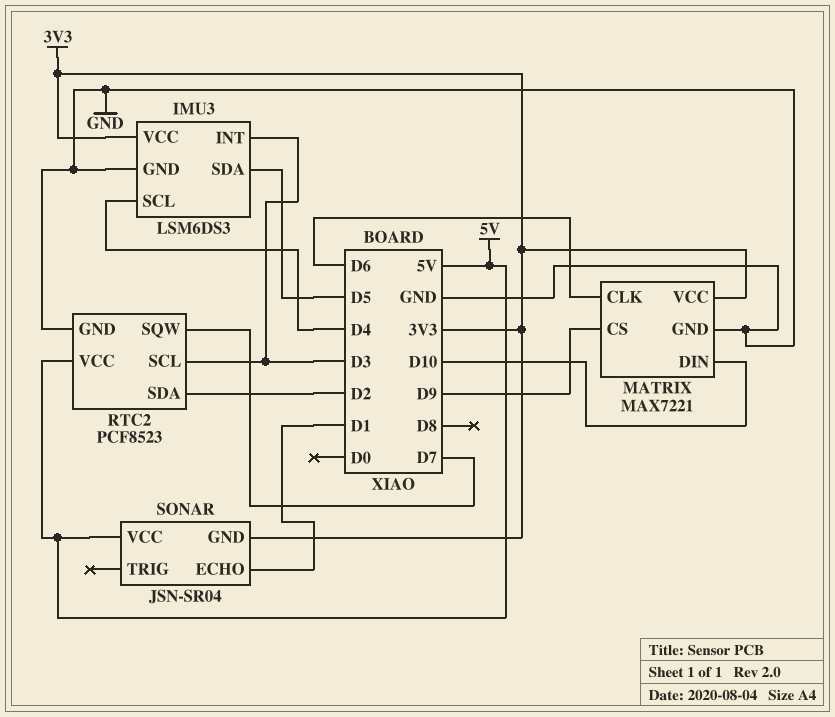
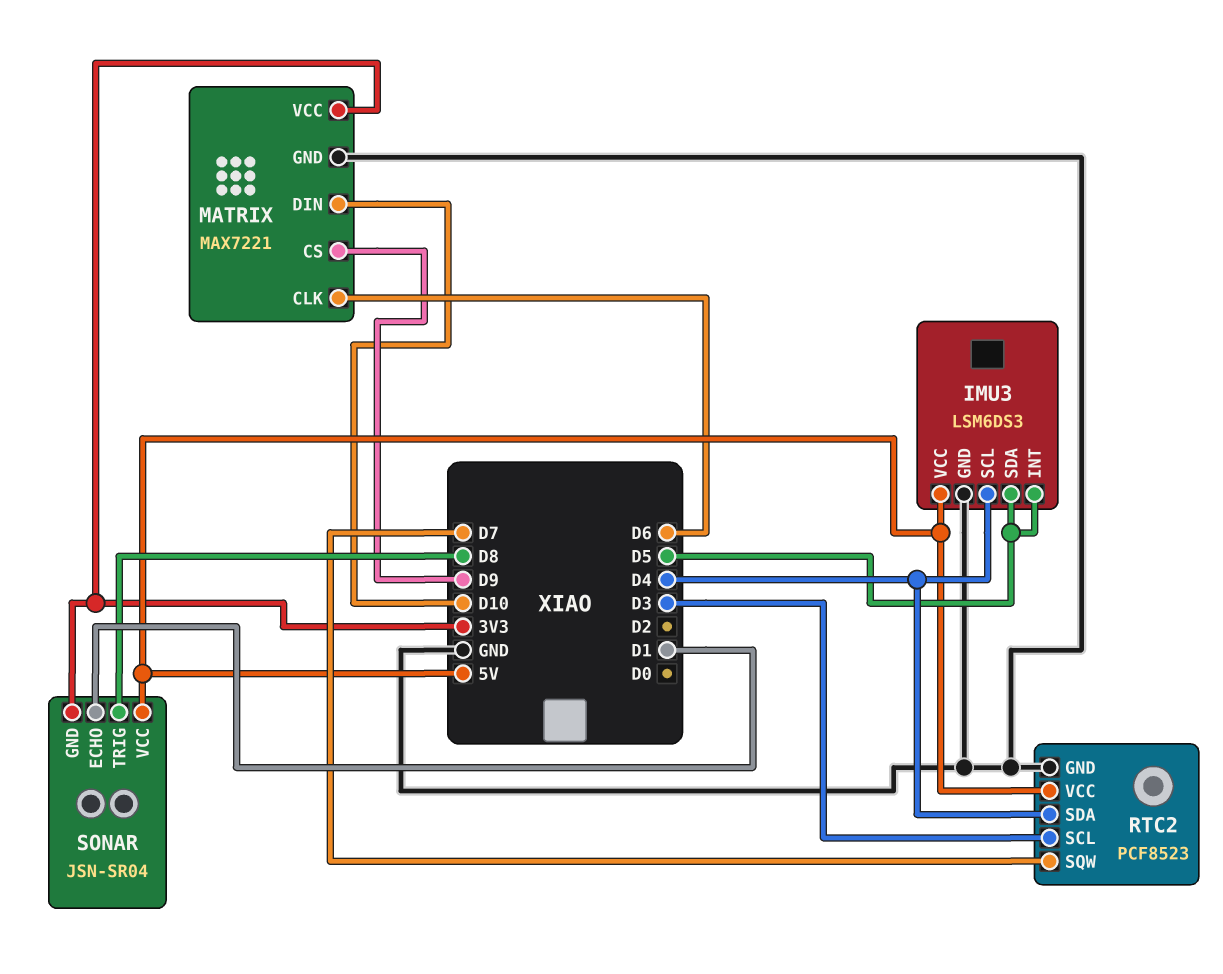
IMU3 pin INT: D3 -> D5
IMU3 pin VCC: 3V3 -> 5V
RTC2 pin SDA: D2 -> D4
SONAR pin TRIG: none -> D8

